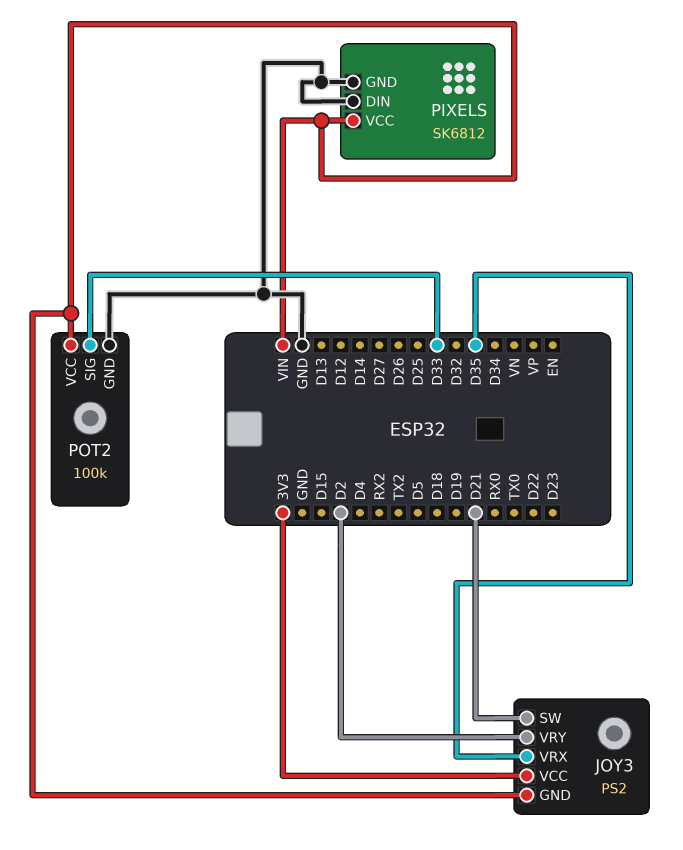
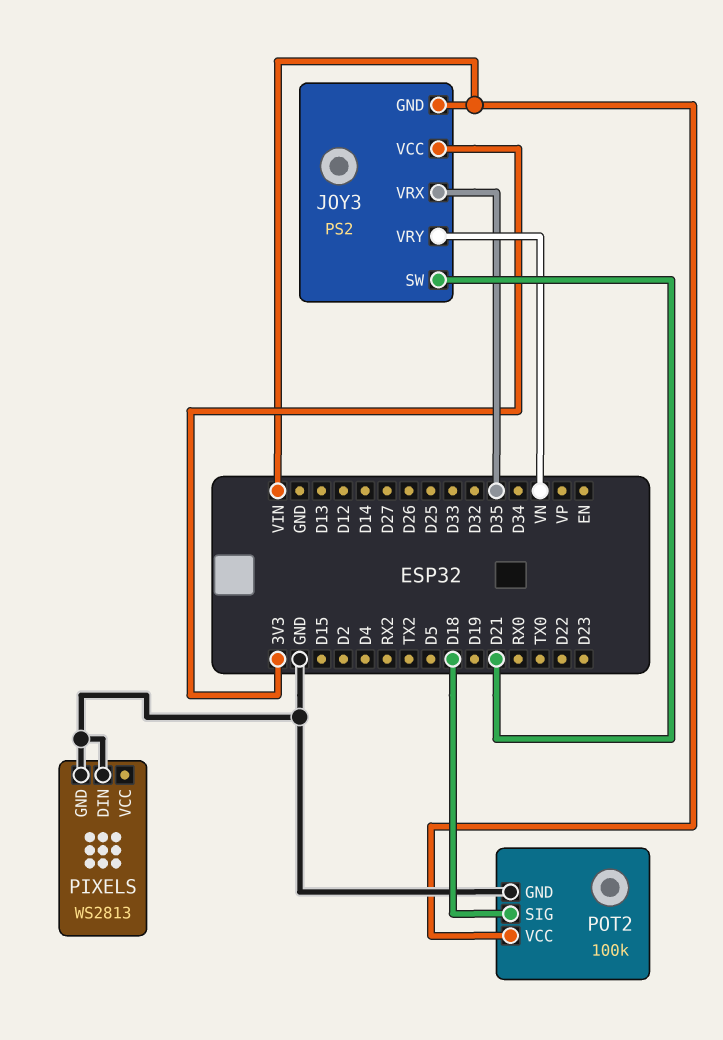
JOY3 pin VRY: D2 -> VN
PIXELS: SK6812 -> WS2813
PIXELS pin VCC: VIN -> none
POT2 pin SIG: D33 -> D18

